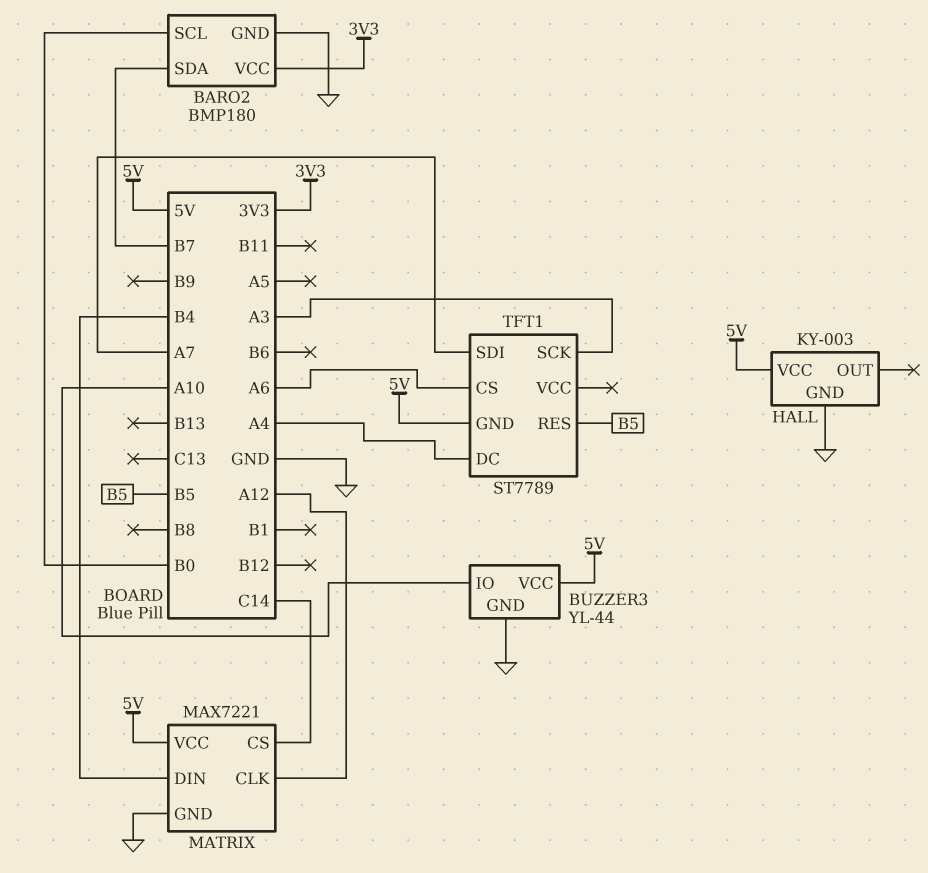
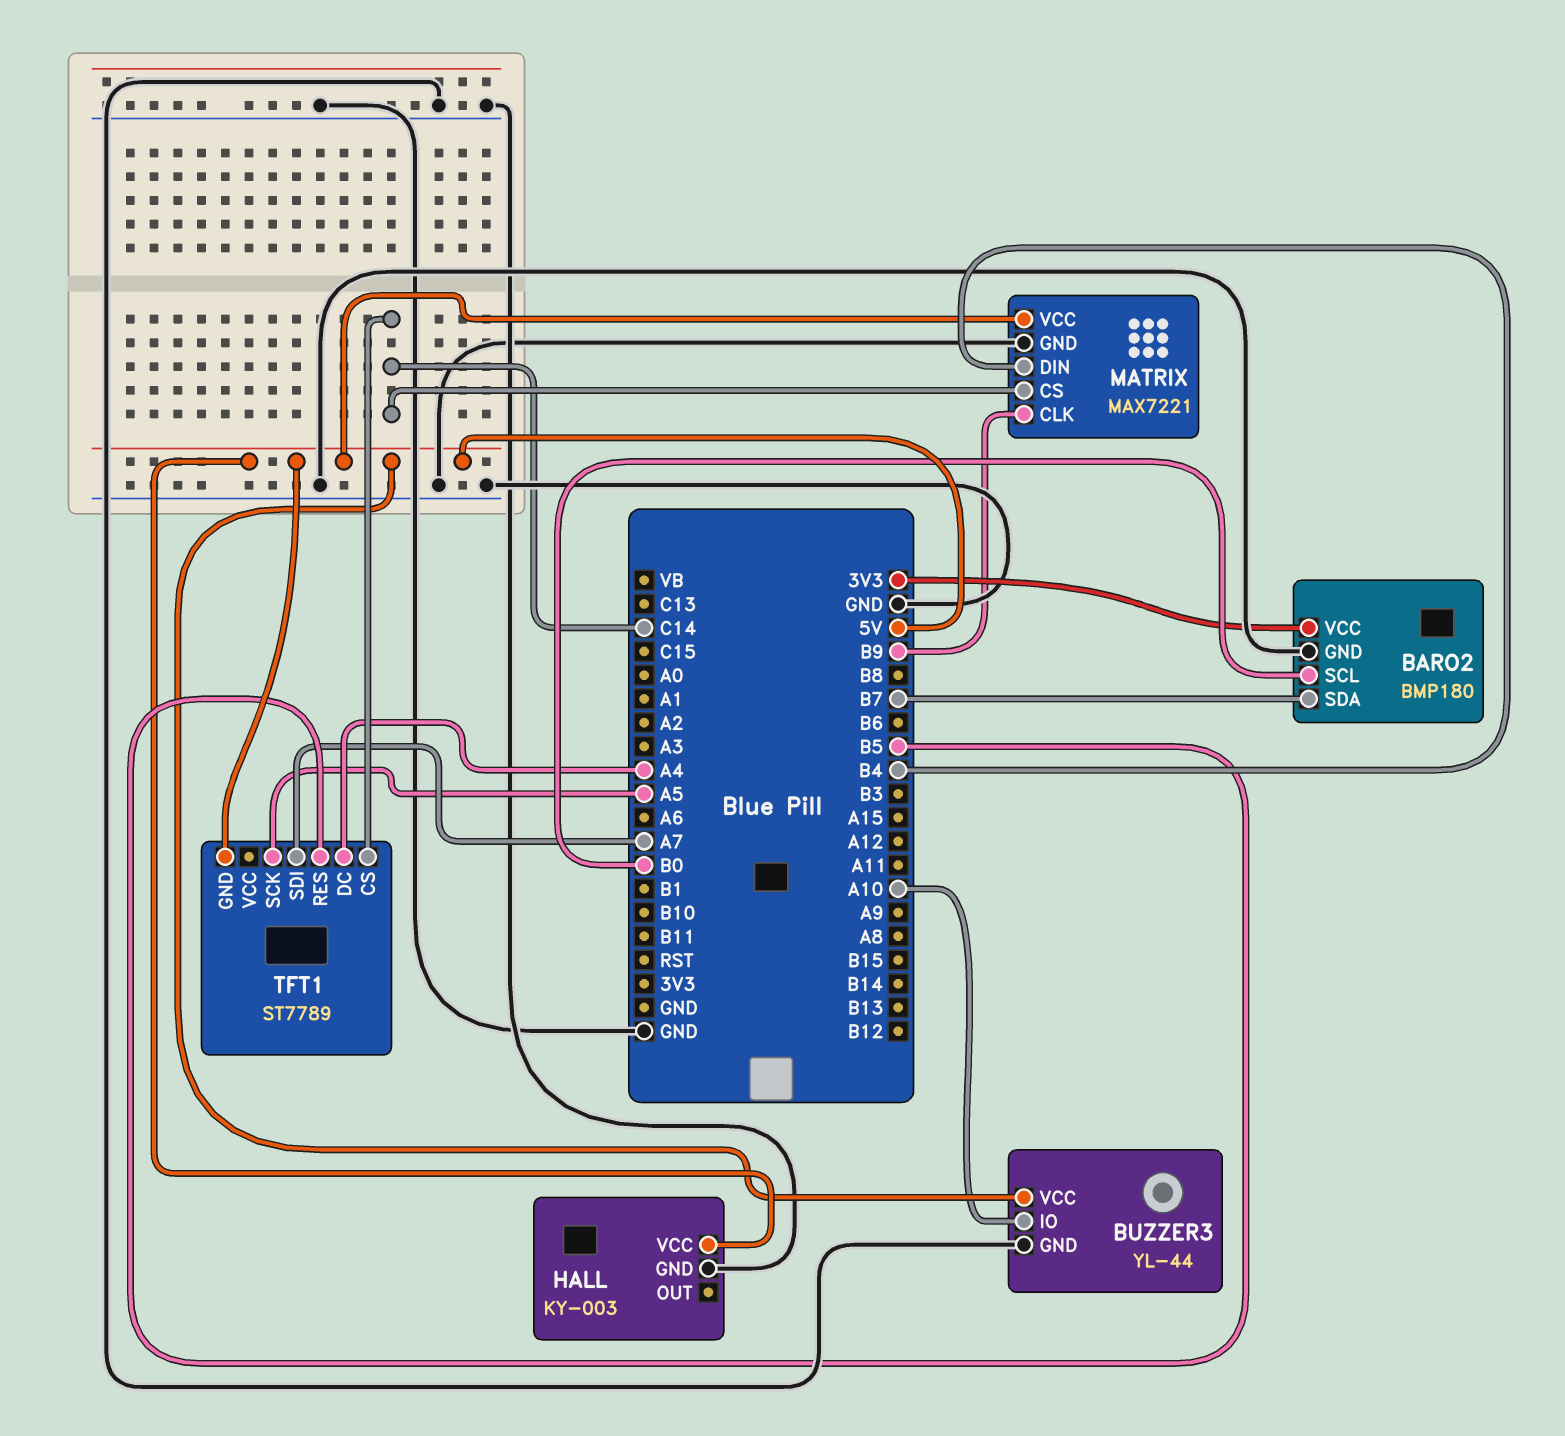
MATRIX pin CLK: A12 -> B9
TFT1 pin CS: A6 -> C14
TFT1 pin SCK: A3 -> A5

